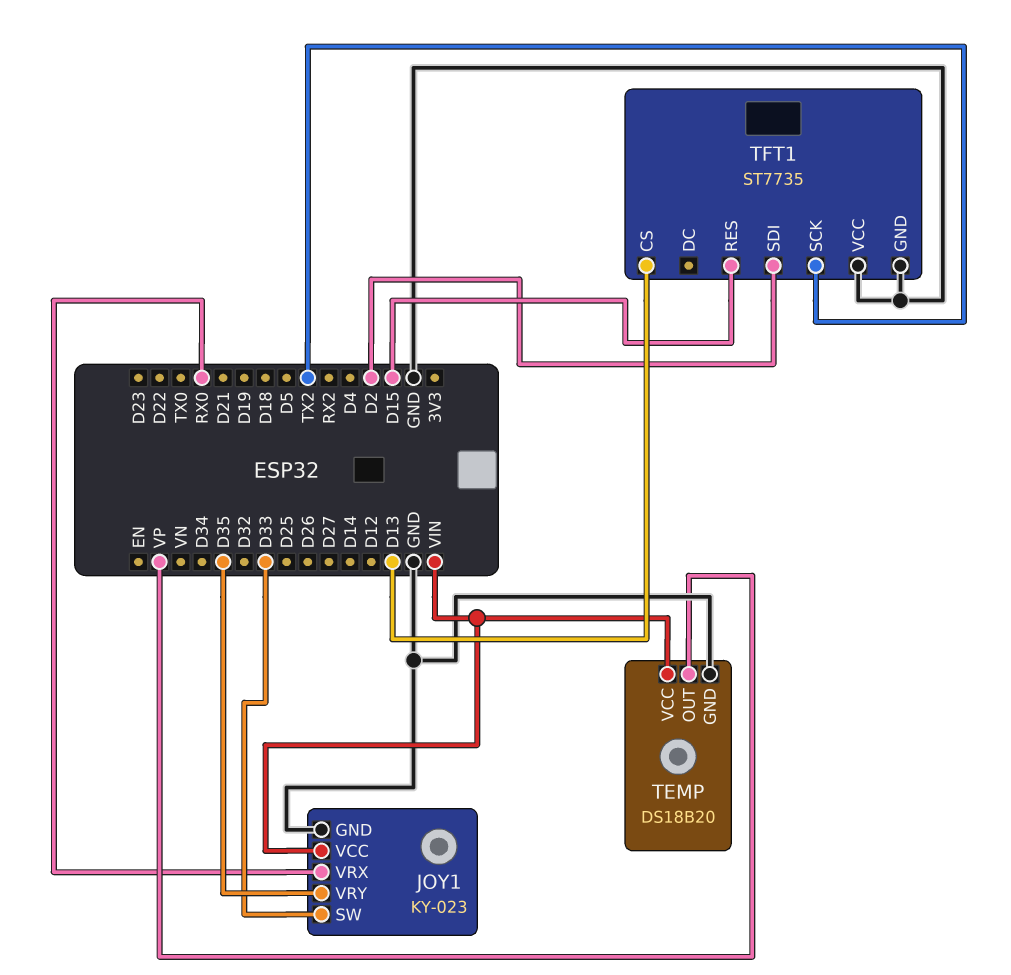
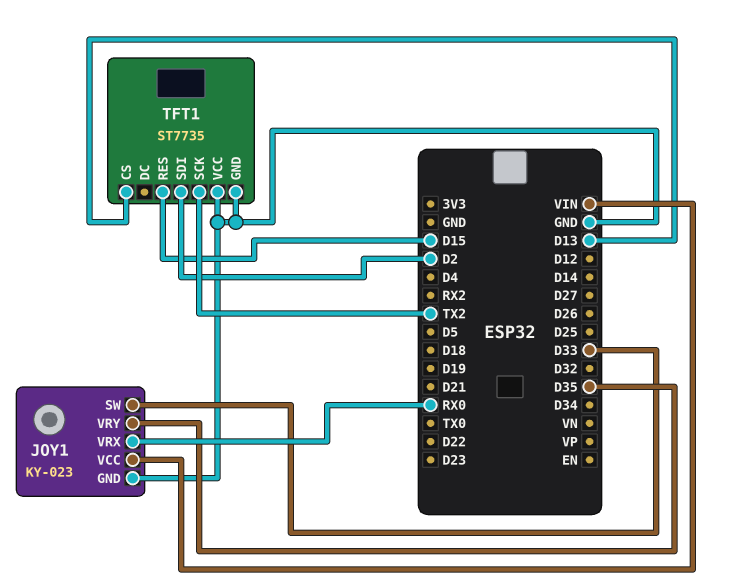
TEMP: DS18B20 -> none
TEMP pin GND: GND -> none
TEMP pin OUT: VP -> none
TEMP pin VCC: VIN -> none

